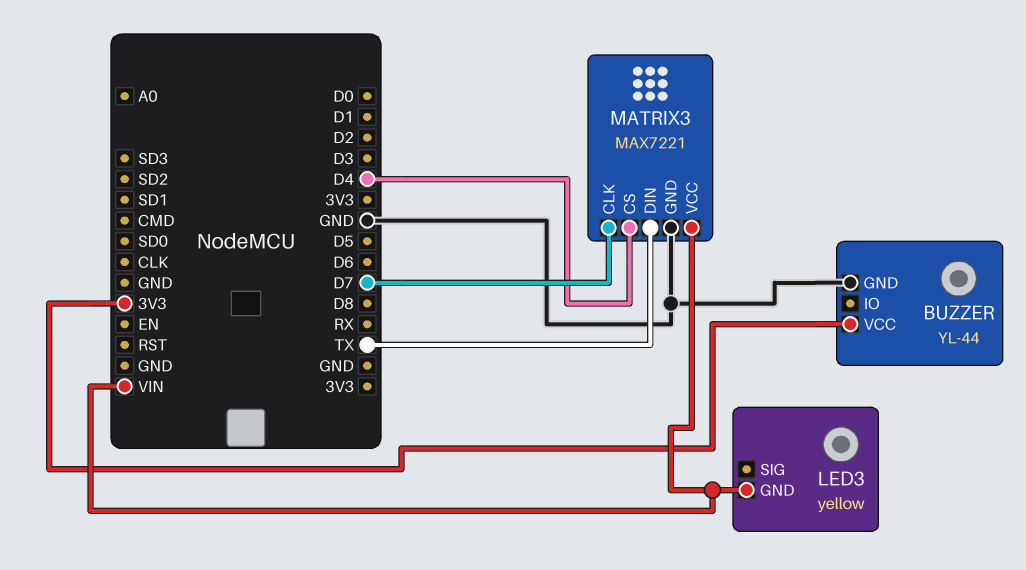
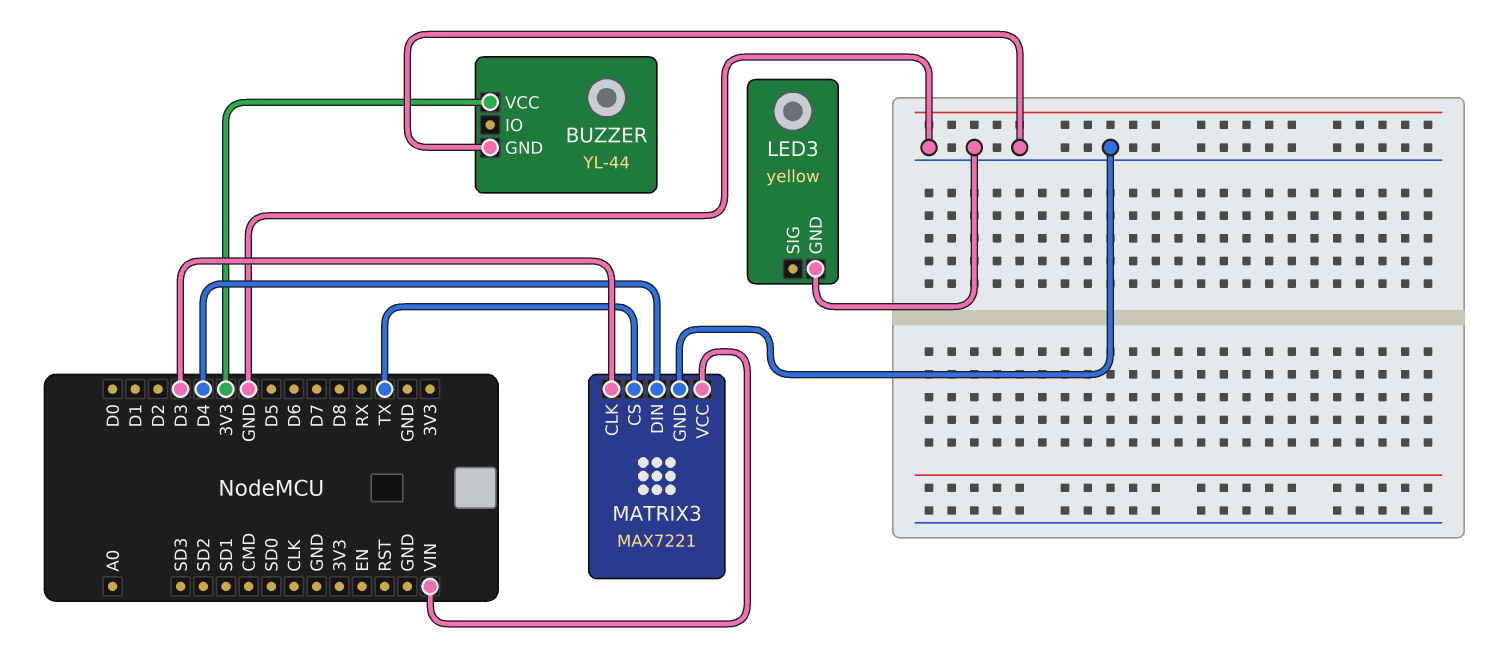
LED3 pin GND: VIN -> GND
MATRIX3 pin CLK: D7 -> D3
MATRIX3 pin CS: D4 -> TX
MATRIX3 pin DIN: TX -> D4

